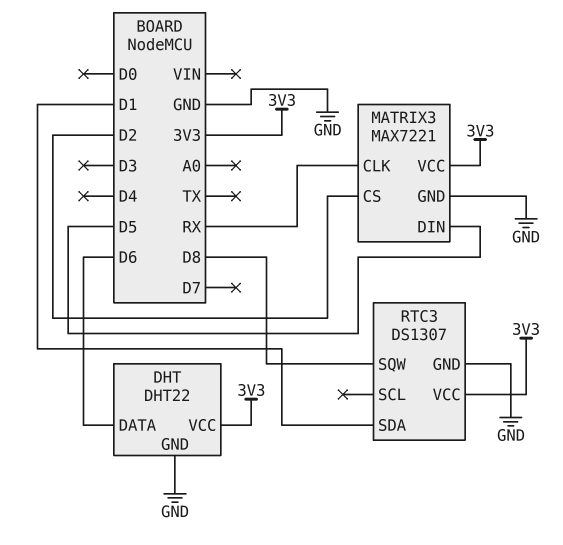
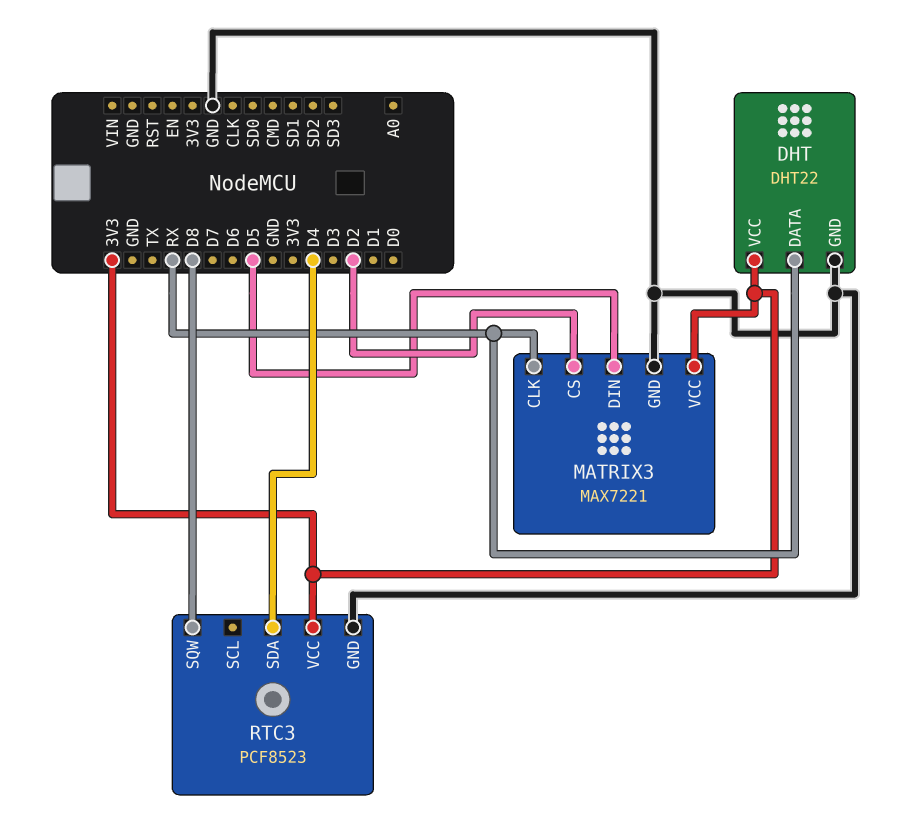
DHT pin DATA: D6 -> RX
RTC3: DS1307 -> PCF8523
RTC3 pin SDA: D1 -> D4

